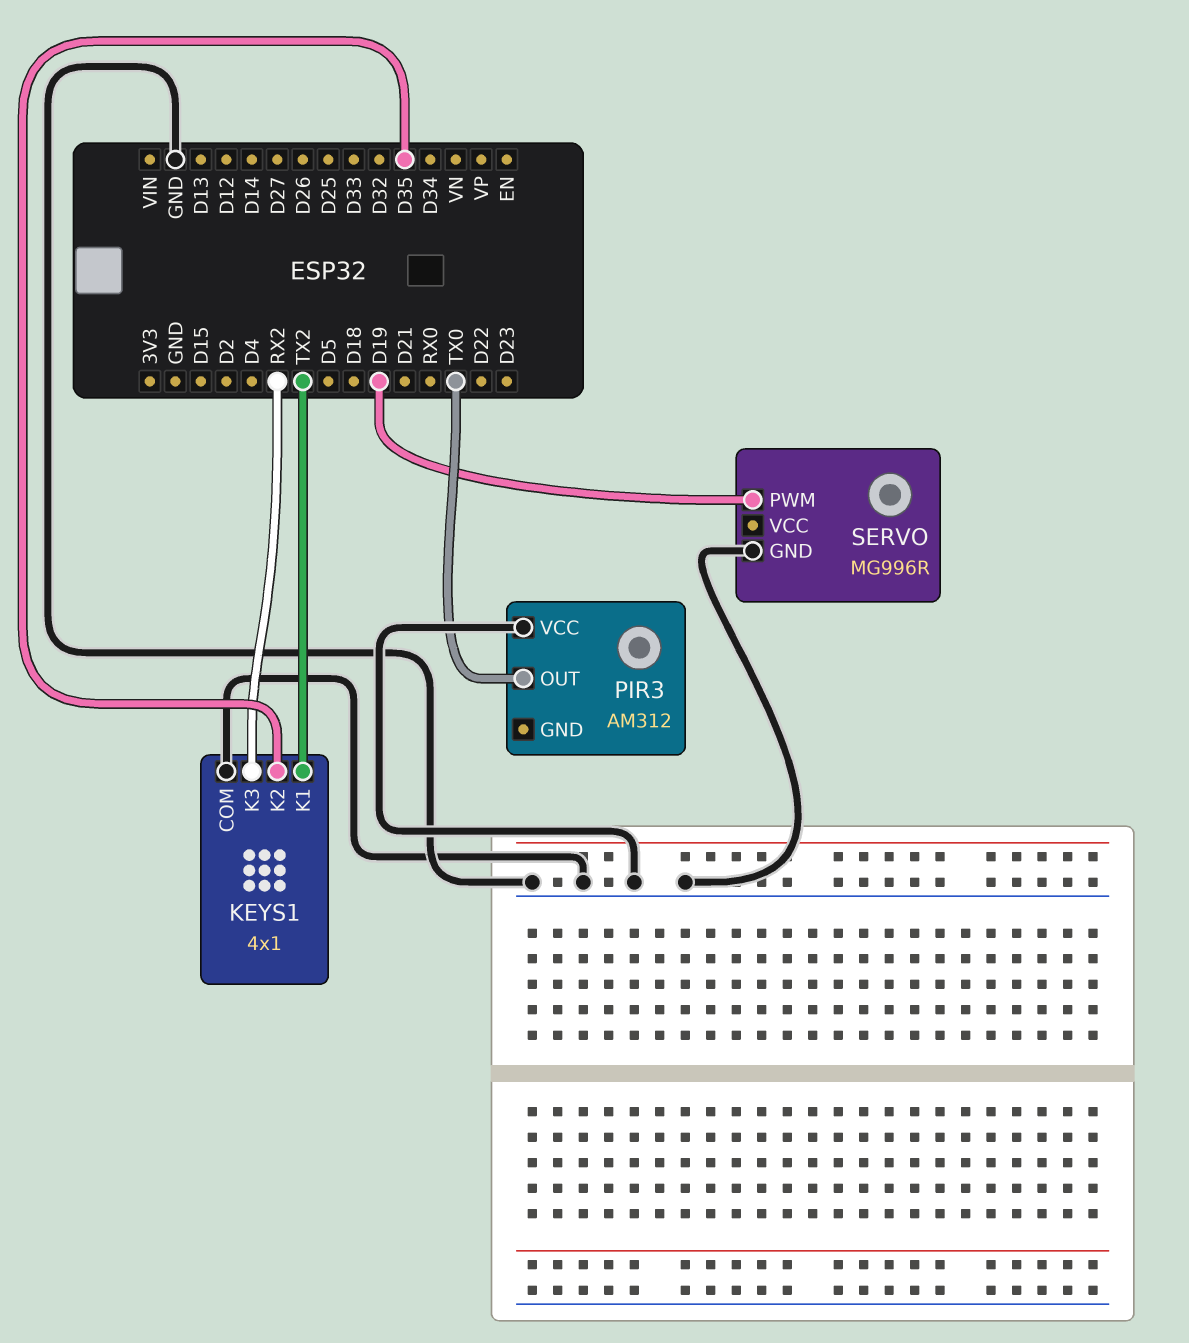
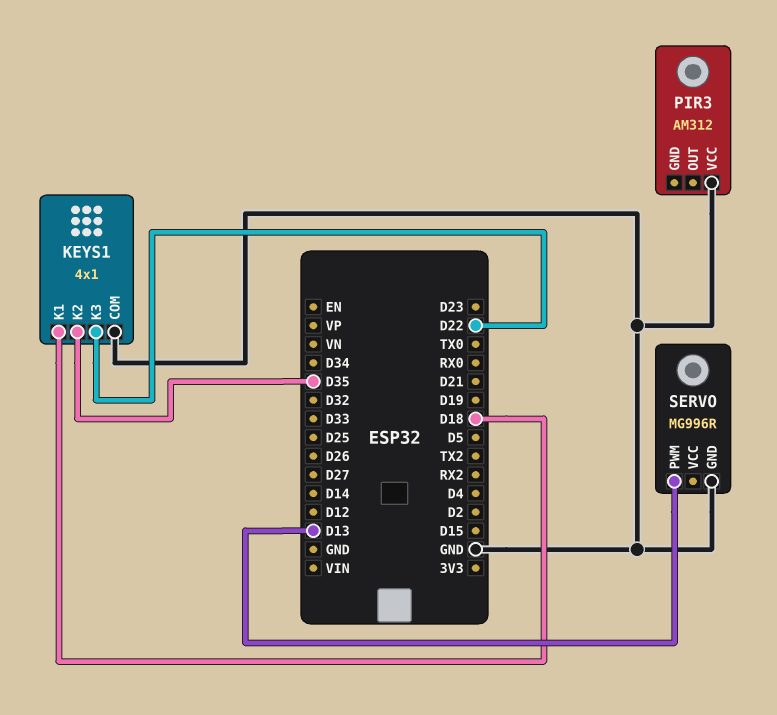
KEYS1 pin K1: TX2 -> D18
KEYS1 pin K3: RX2 -> D22
PIR3 pin OUT: TX0 -> none
SERVO pin PWM: D19 -> D13

